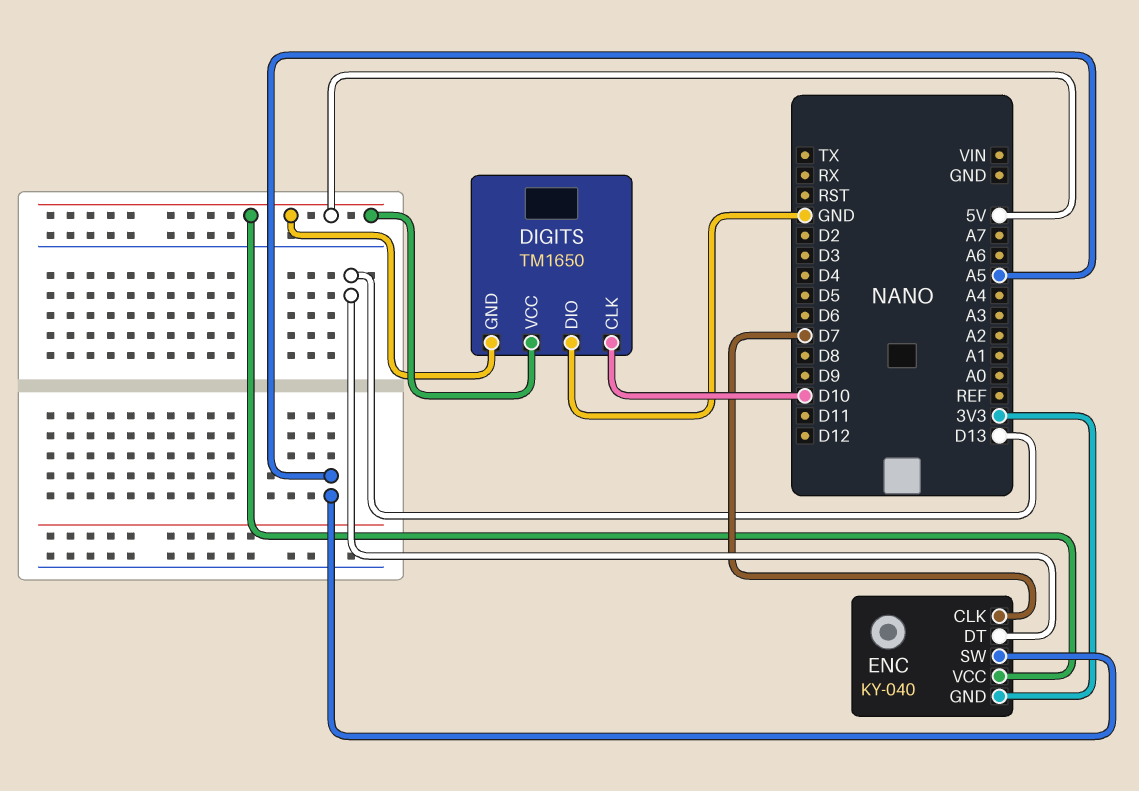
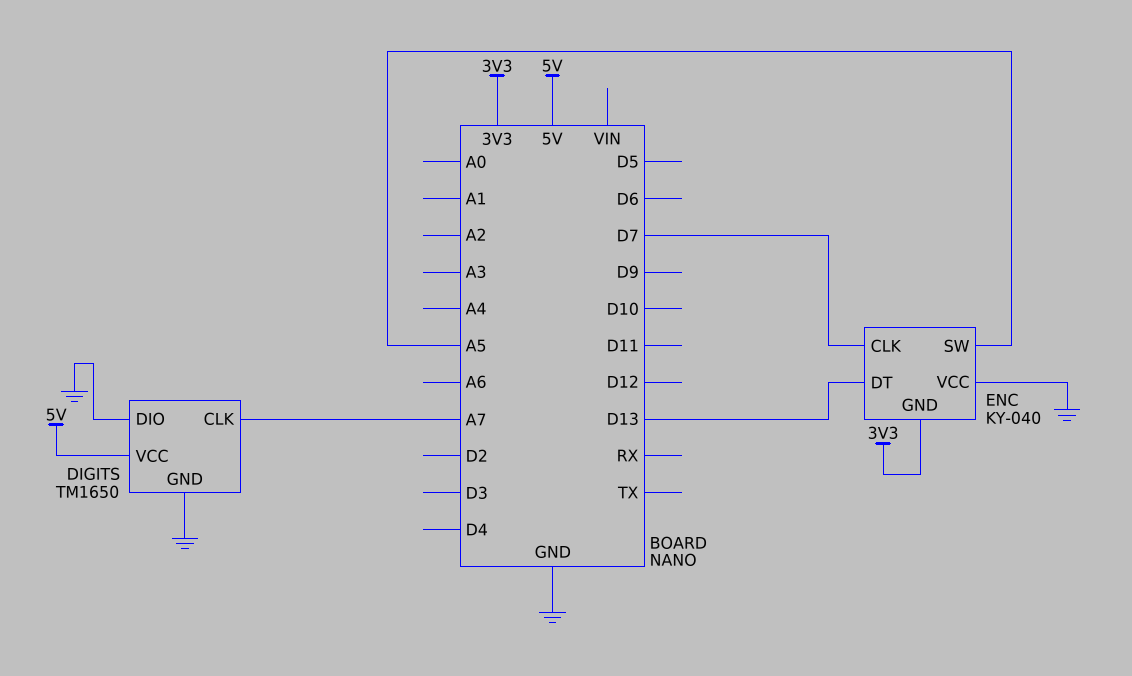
DIGITS pin CLK: D10 -> A7
DIGITS pin GND: 5V -> GND
ENC pin VCC: 5V -> GND

